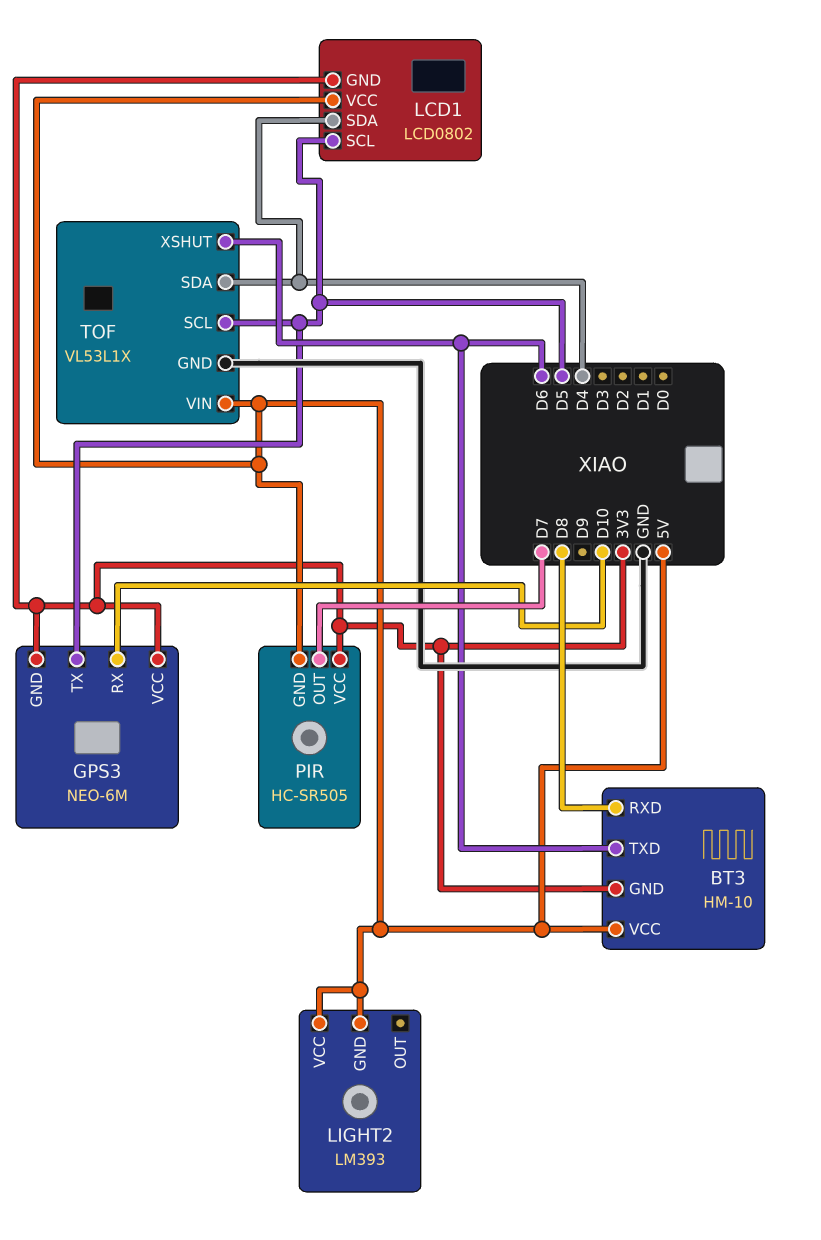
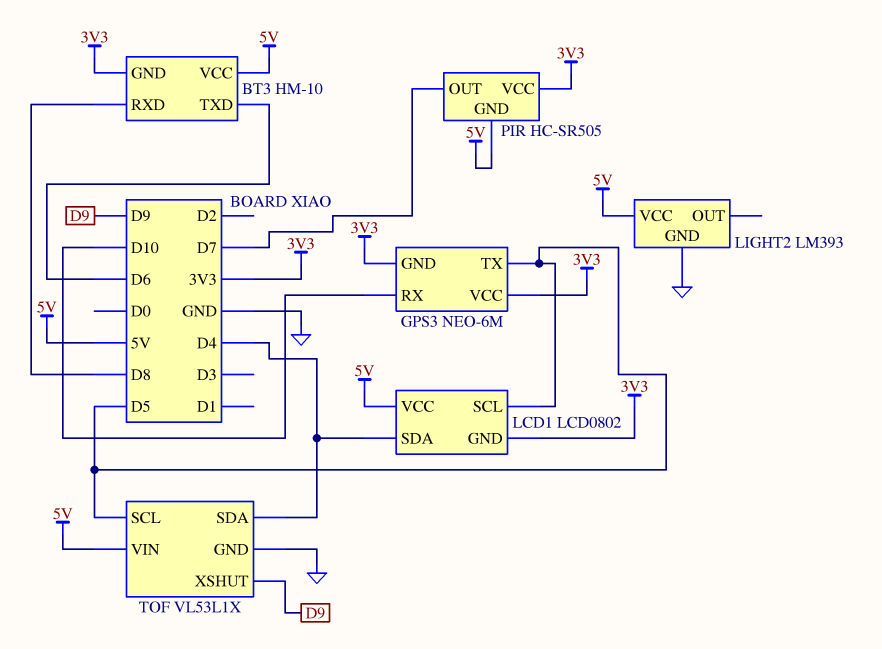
LIGHT2 pin GND: 5V -> GND
TOF pin XSHUT: D6 -> D9

